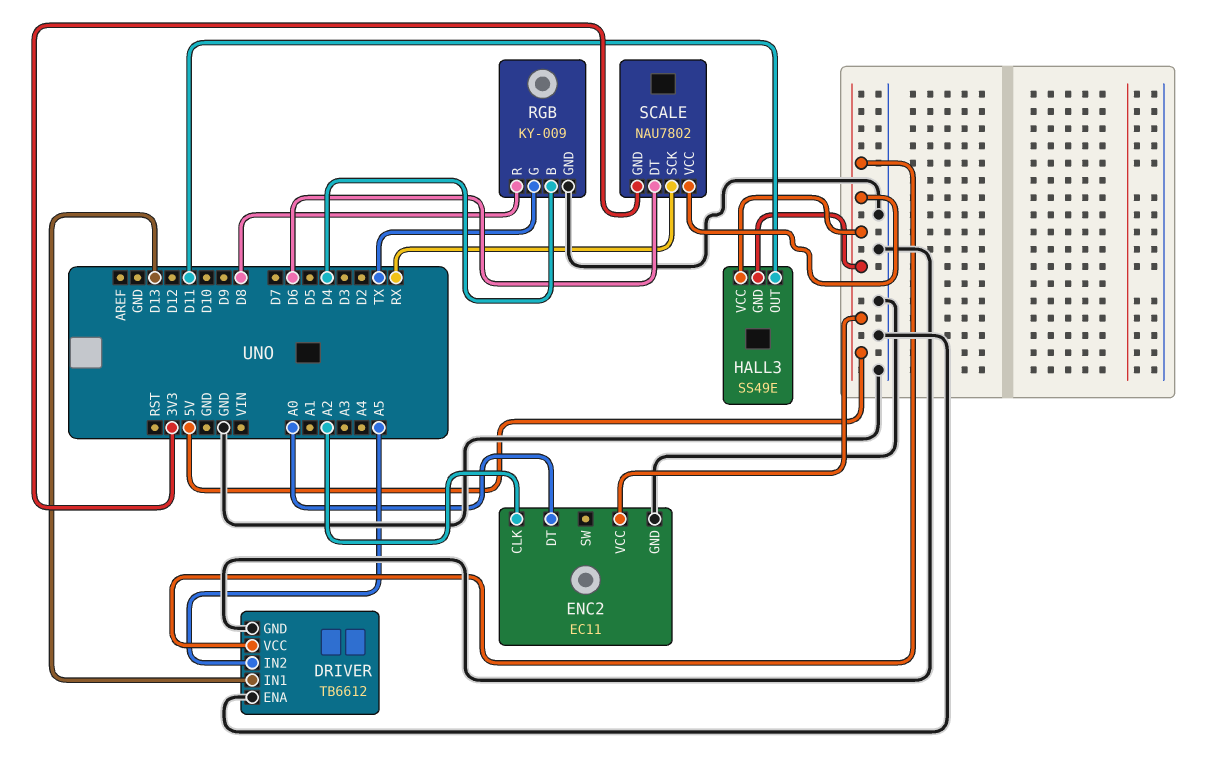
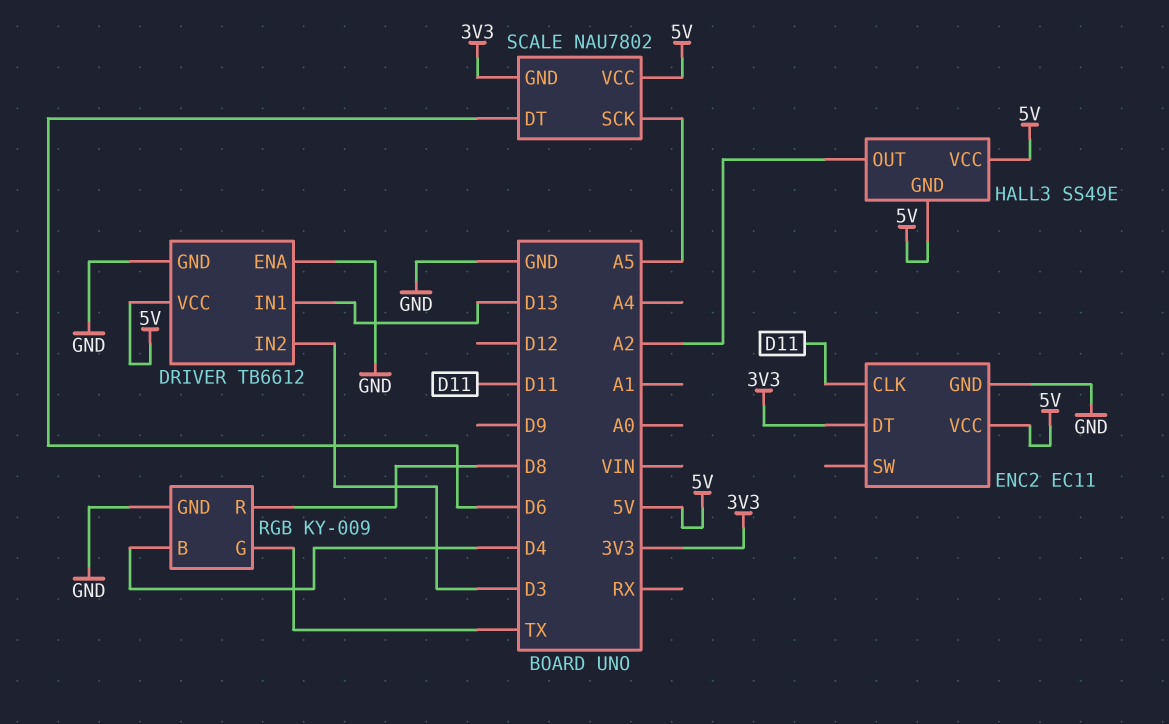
DRIVER pin IN2: A5 -> D3
ENC2 pin CLK: A2 -> D11
ENC2 pin DT: A0 -> 3V3
HALL3 pin OUT: D11 -> A2
SCALE pin SCK: RX -> A5

